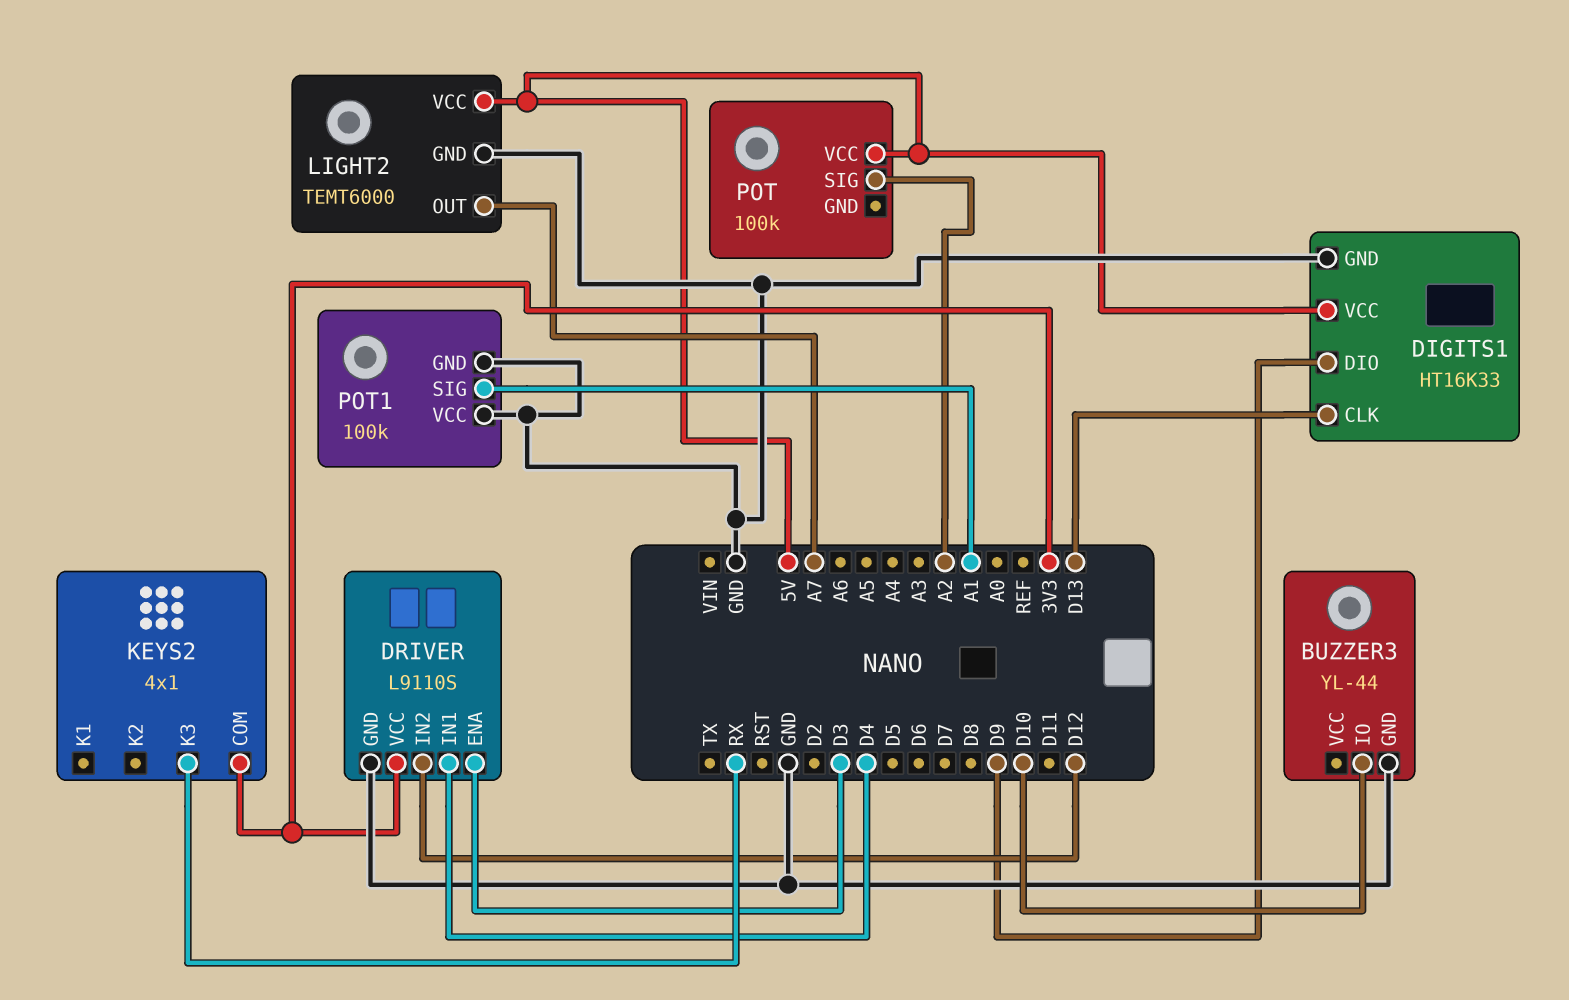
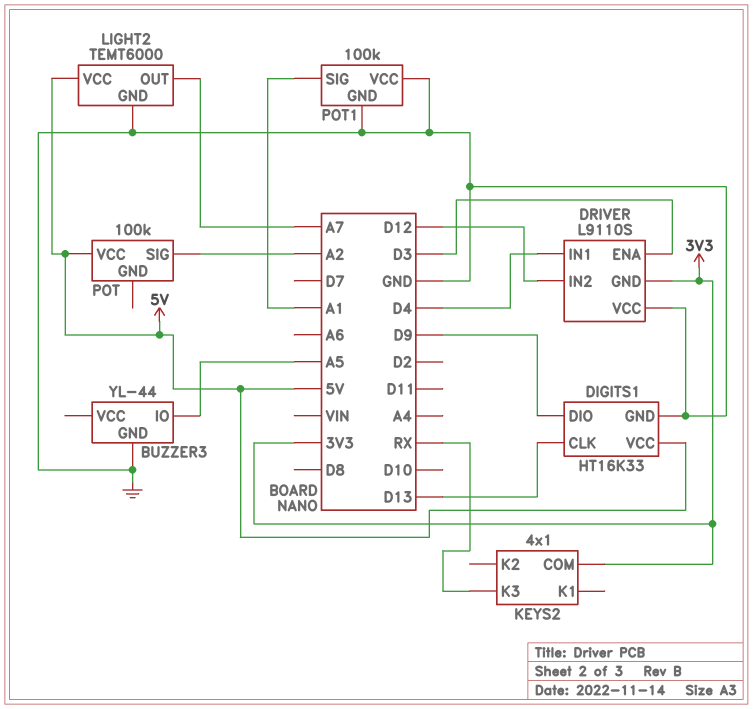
BUZZER3 pin IO: D10 -> A5
DRIVER pin GND: GND -> 3V3
DRIVER pin VCC: 3V3 -> GND

